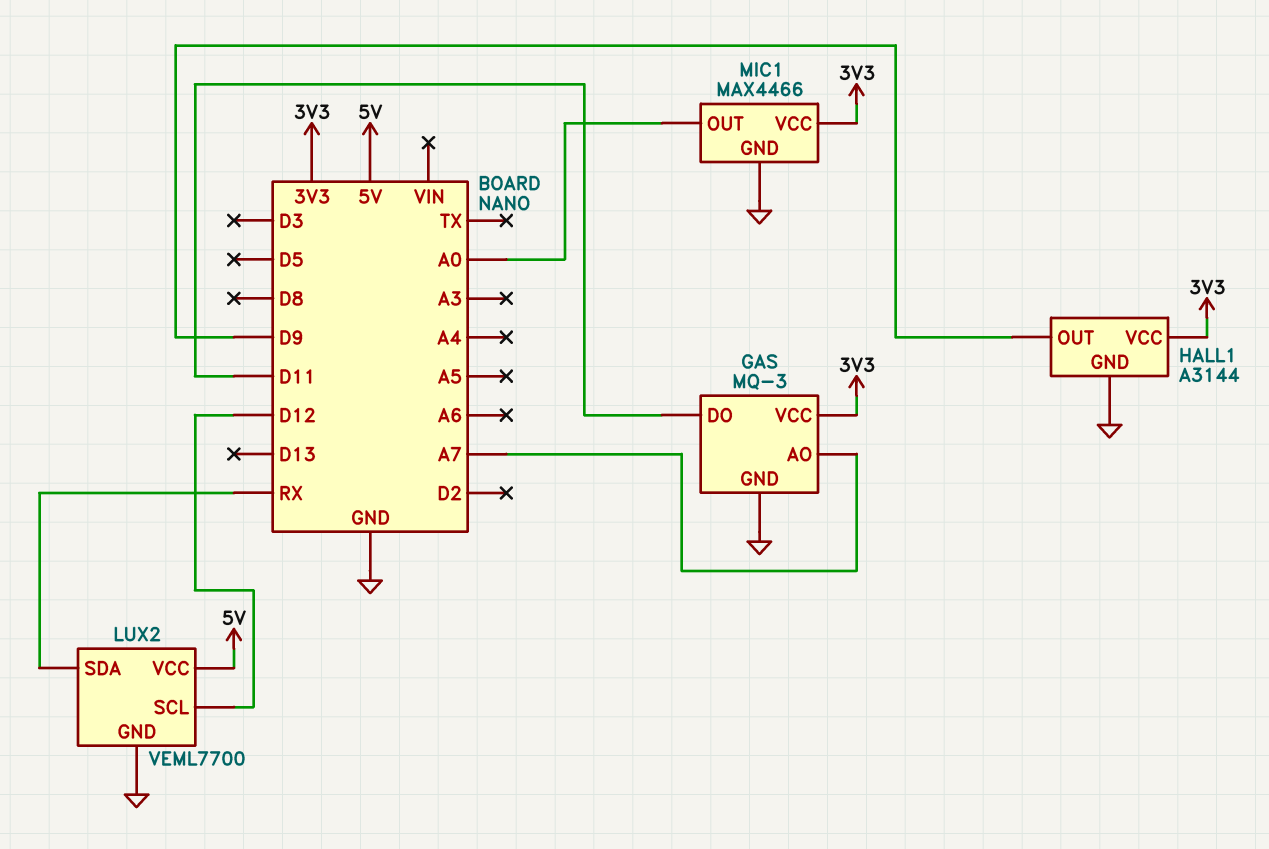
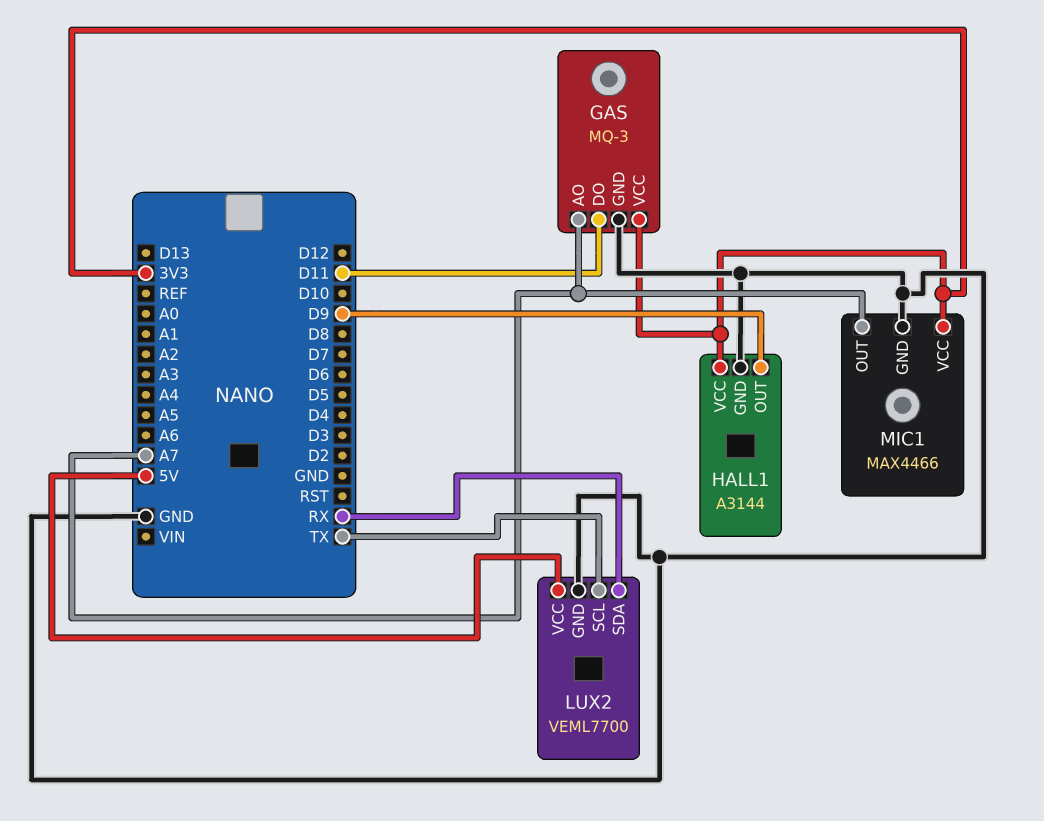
LUX2 pin SCL: D12 -> TX
MIC1 pin OUT: A0 -> A7

